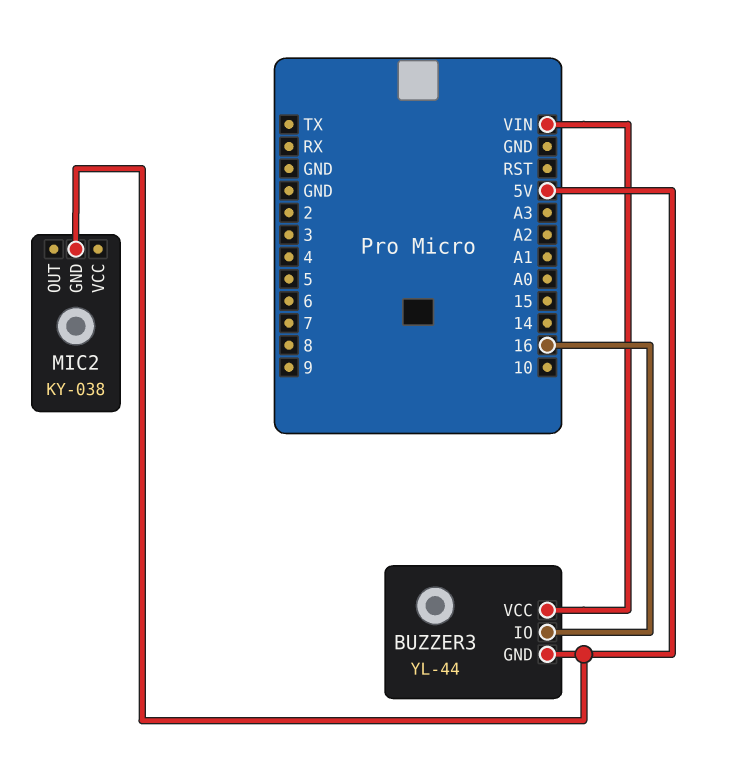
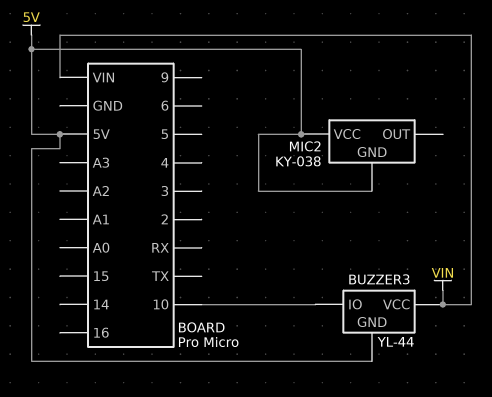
BUZZER3 pin IO: 16 -> 10
MIC2 pin VCC: none -> 5V

